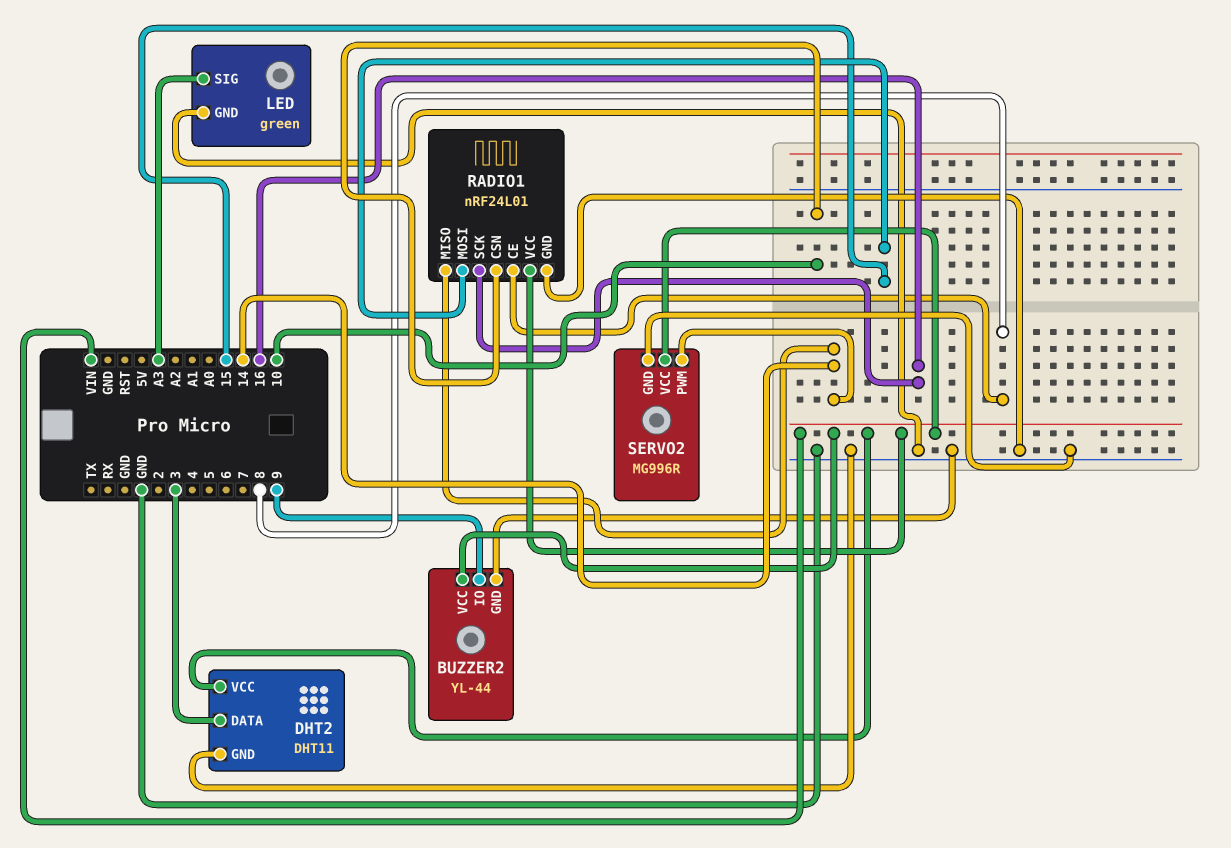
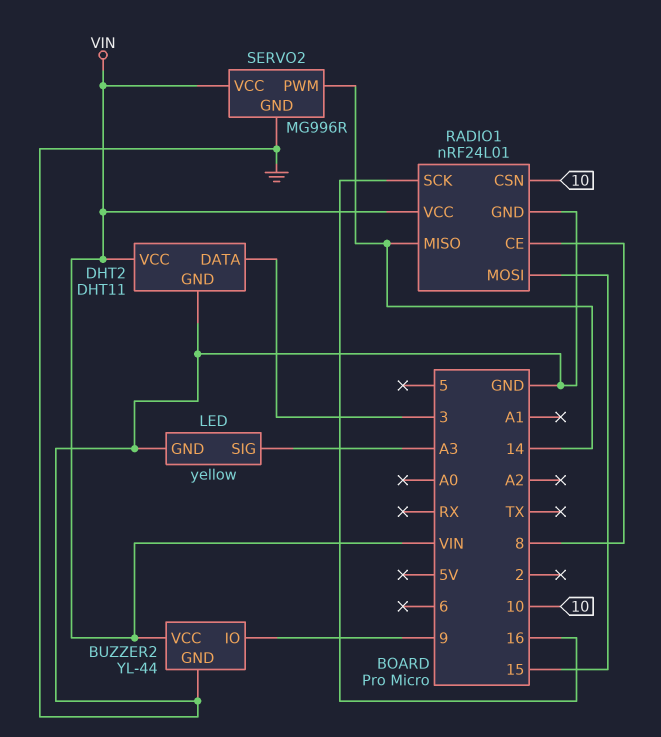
LED: green -> yellow

